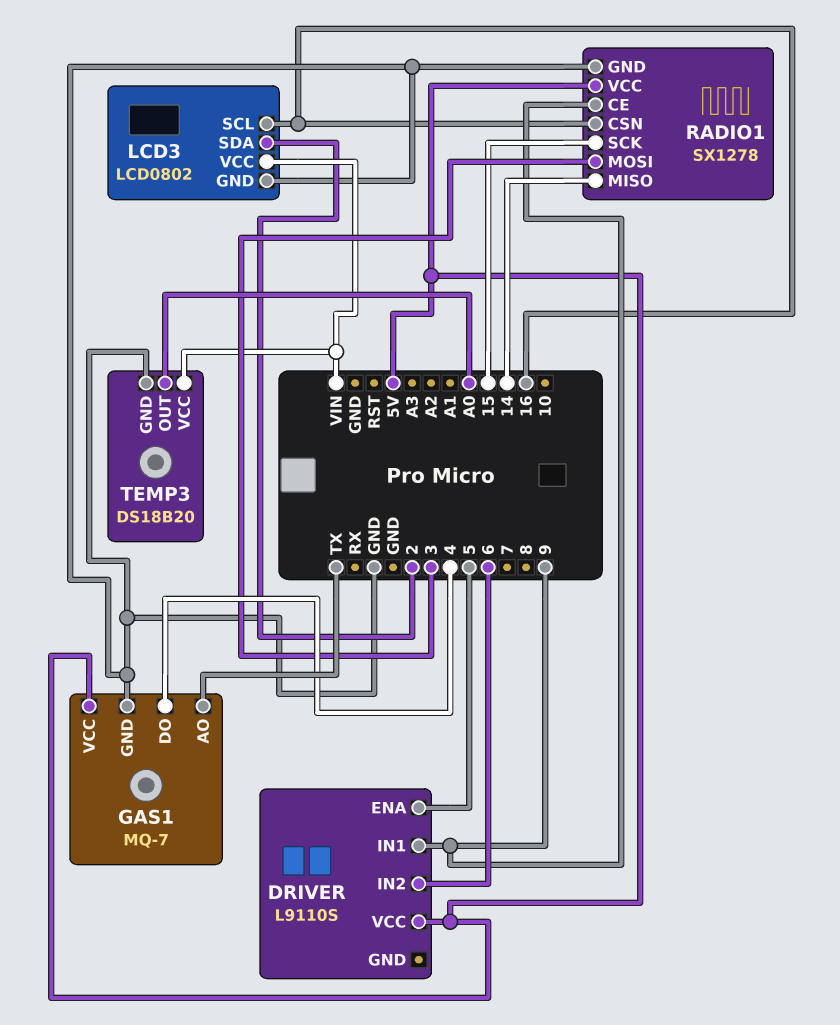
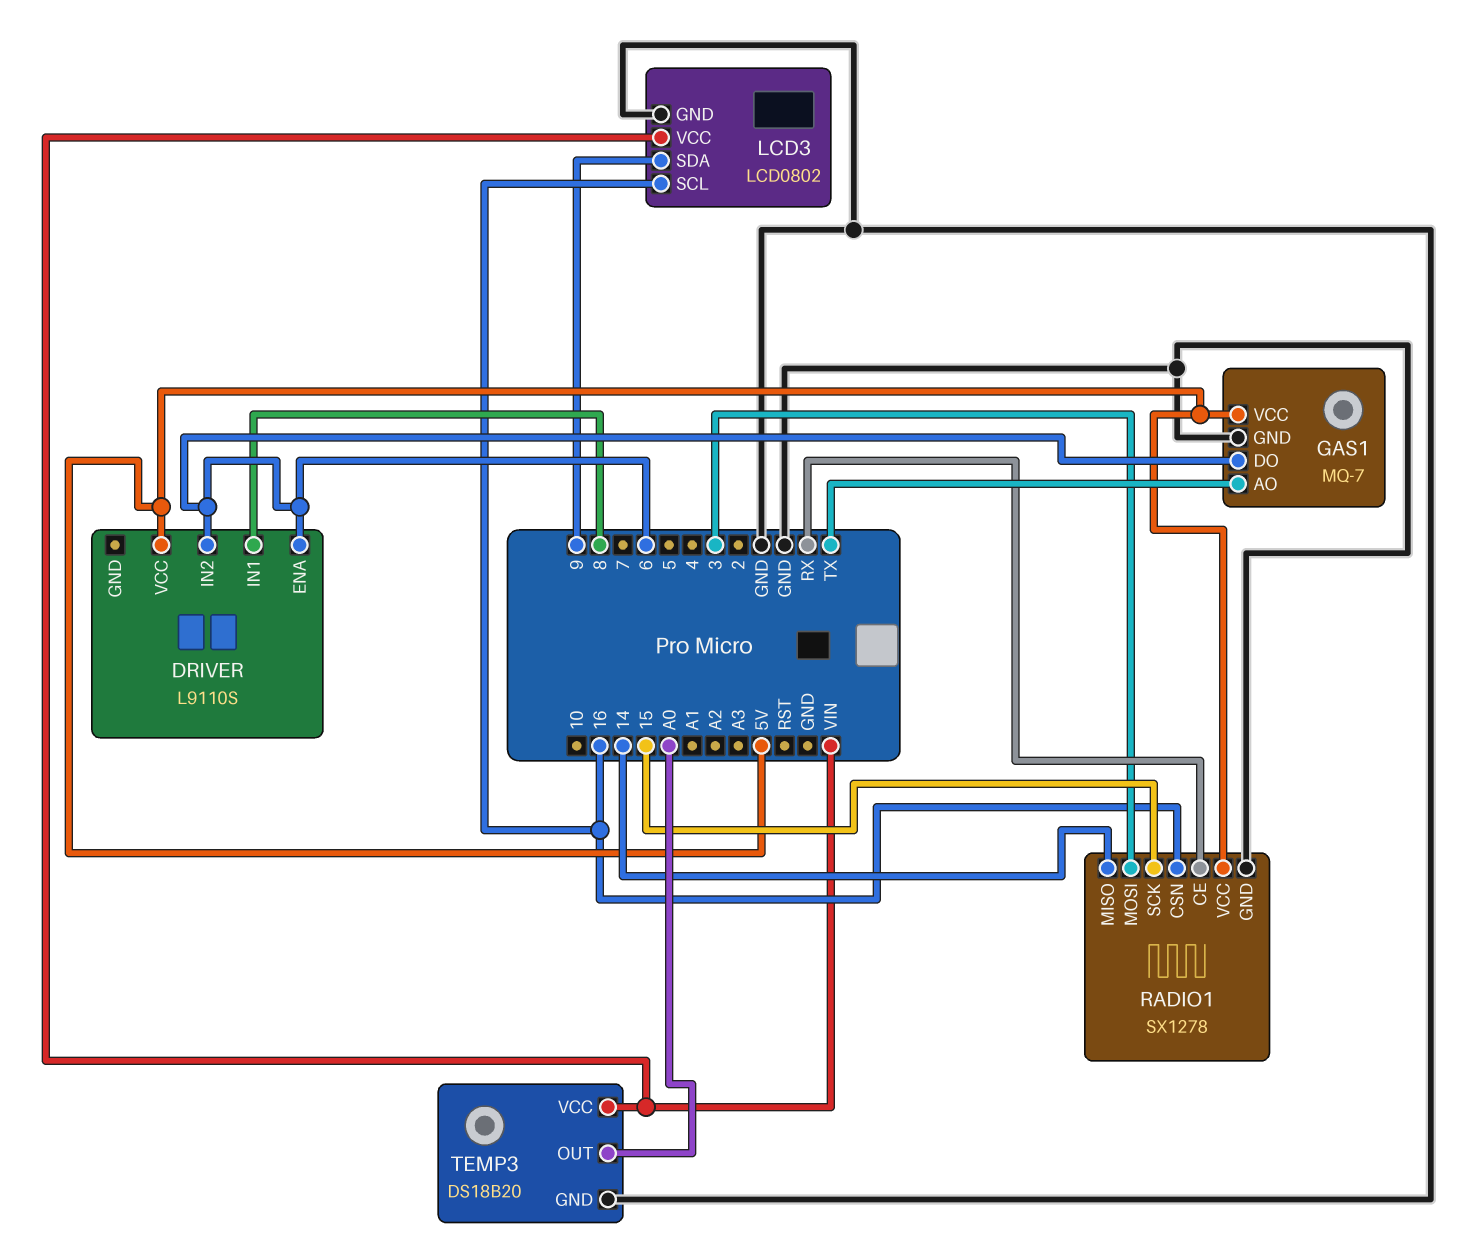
DRIVER pin ENA: 5 -> 6
DRIVER pin IN1: 9 -> 8
GAS1 pin DO: 4 -> 6
LCD3 pin SDA: 2 -> 9
RADIO1 pin CE: 9 -> RX

